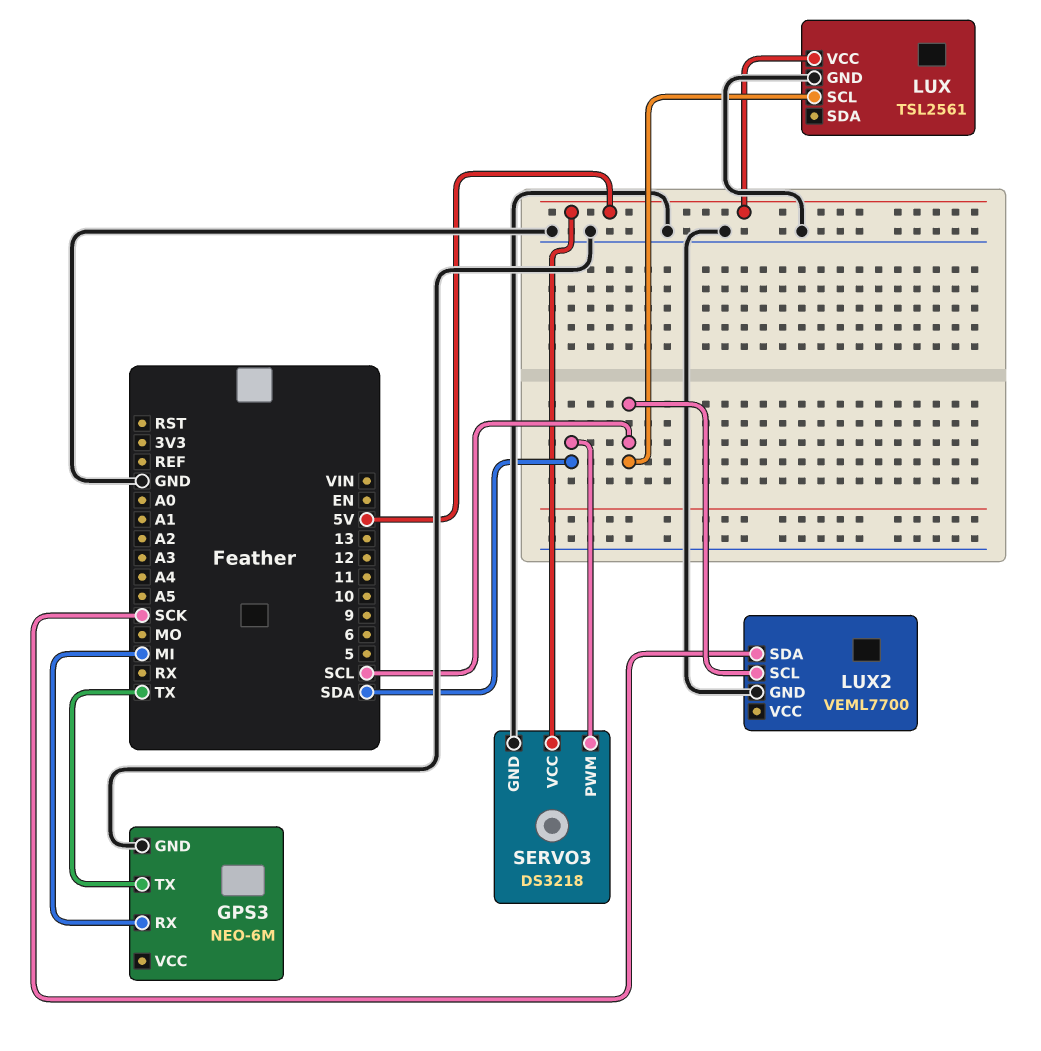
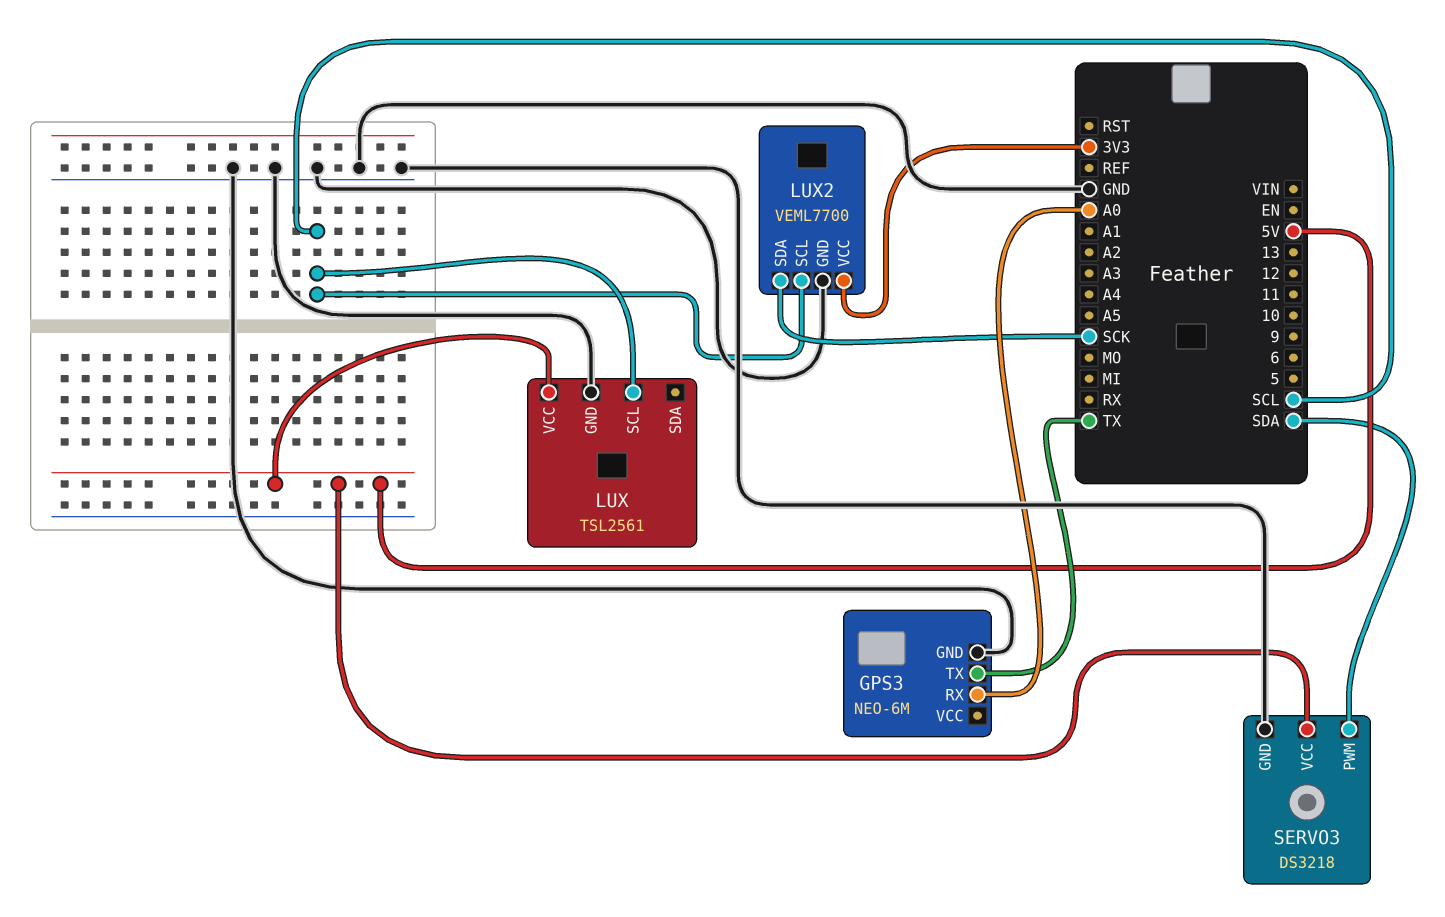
GPS3 pin RX: MI -> A0
LUX2 pin VCC: none -> 3V3

